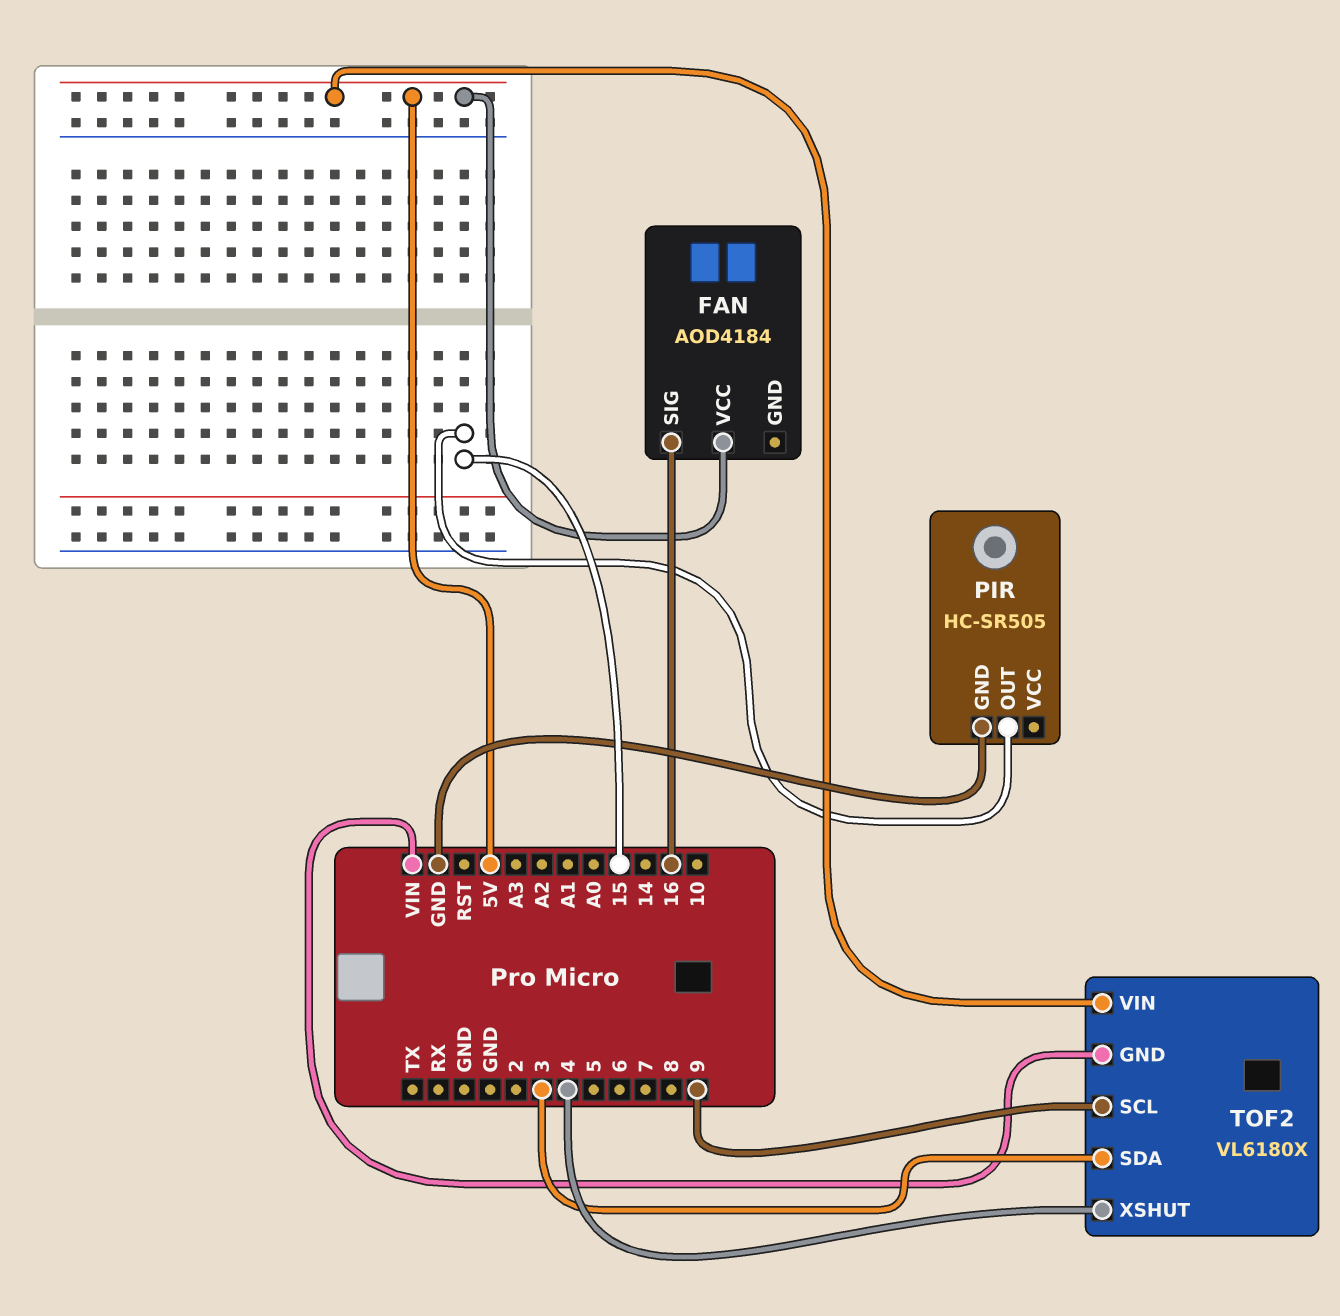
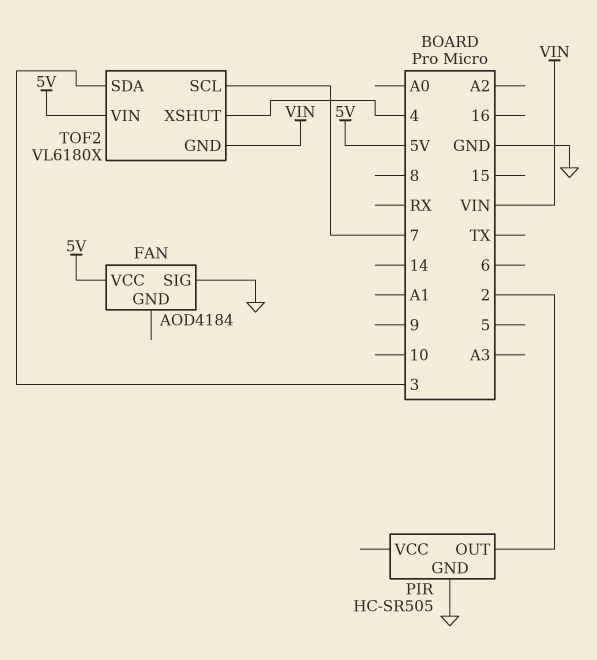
FAN pin SIG: 16 -> GND
PIR pin OUT: 15 -> 2
TOF2 pin SCL: 9 -> 7

